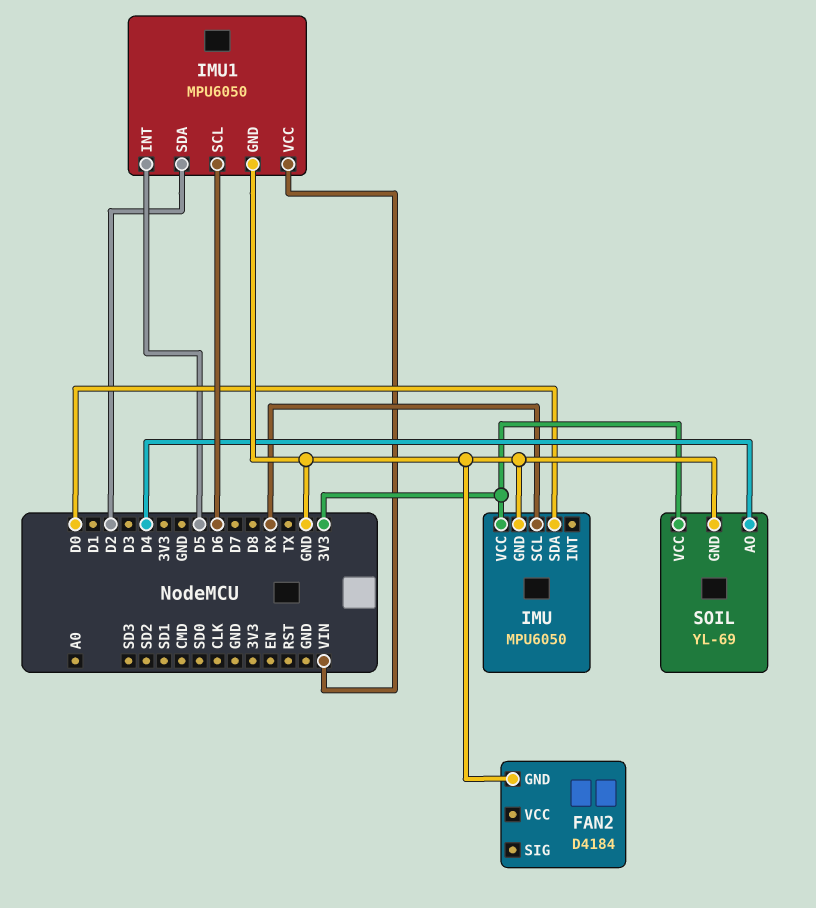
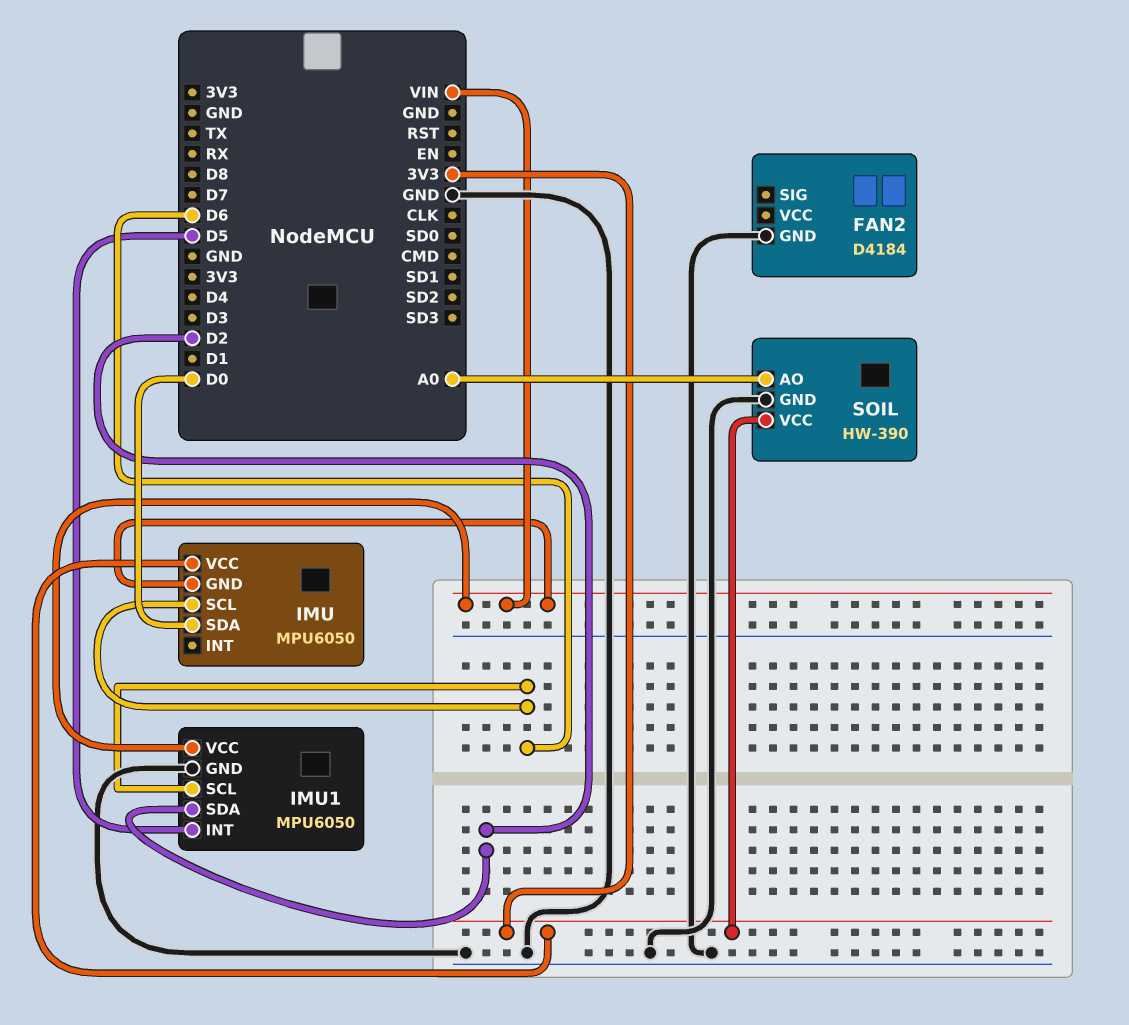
IMU pin GND: GND -> VIN
IMU pin SCL: RX -> D6
SOIL: YL-69 -> HW-390
SOIL pin AO: D4 -> A0

